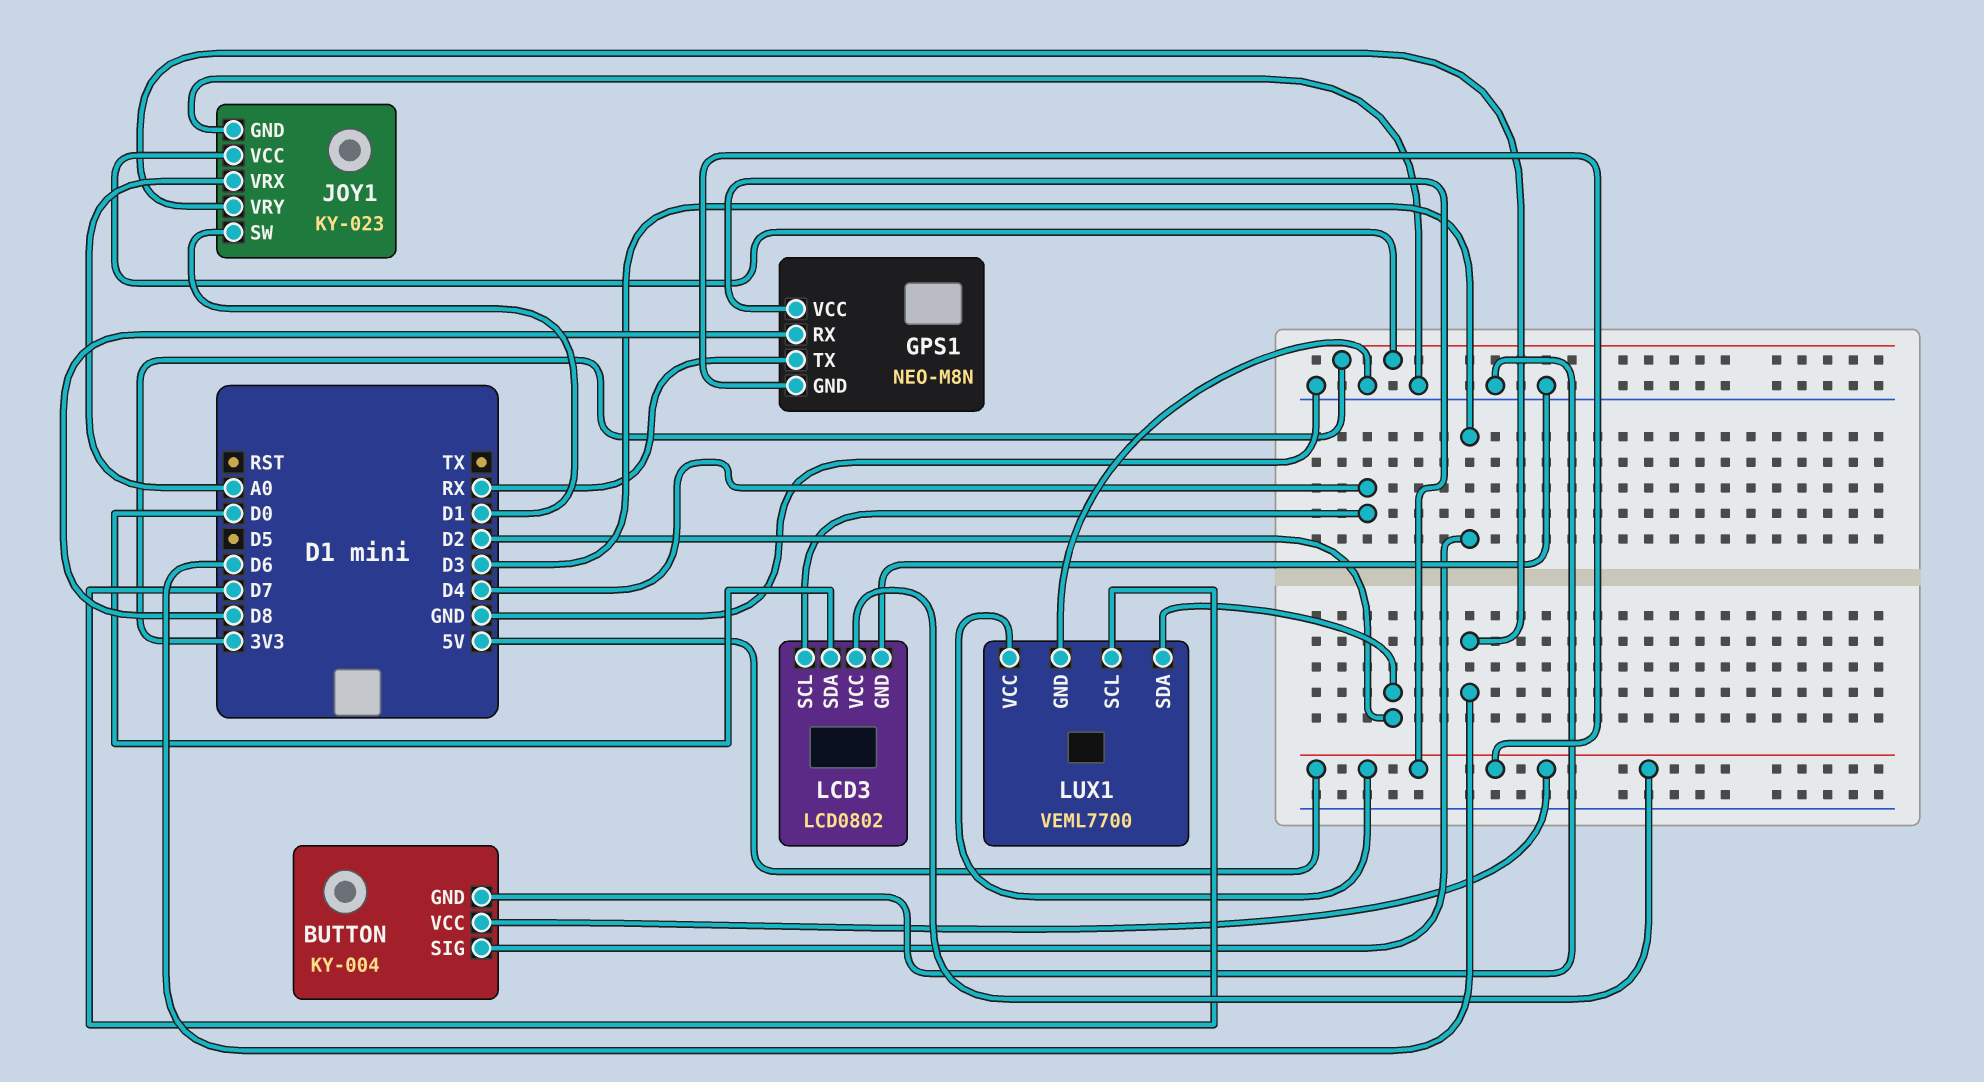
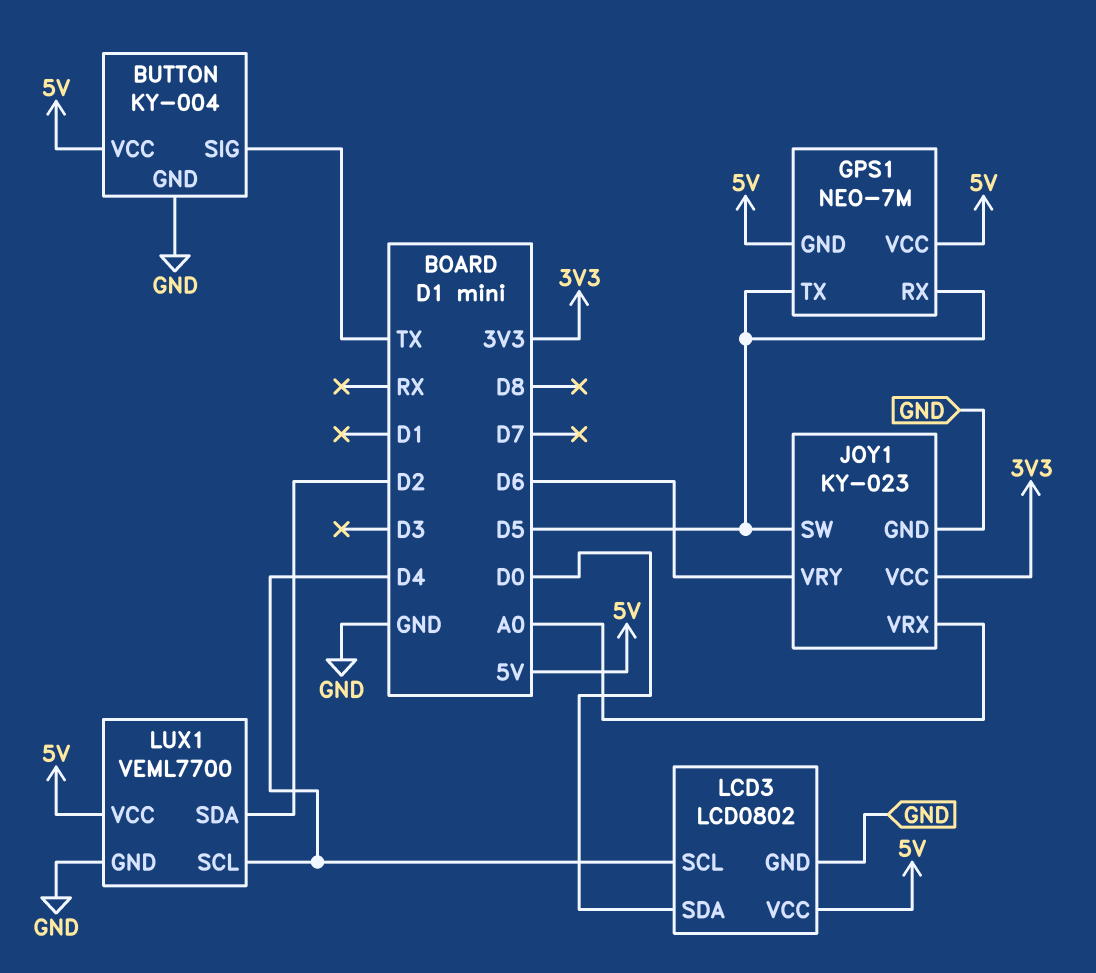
BUTTON pin SIG: D3 -> TX
GPS1: NEO-M8N -> NEO-7M
GPS1 pin RX: D8 -> D5
GPS1 pin TX: RX -> D5
JOY1 pin SW: D1 -> D5
LUX1 pin SCL: D7 -> D4

